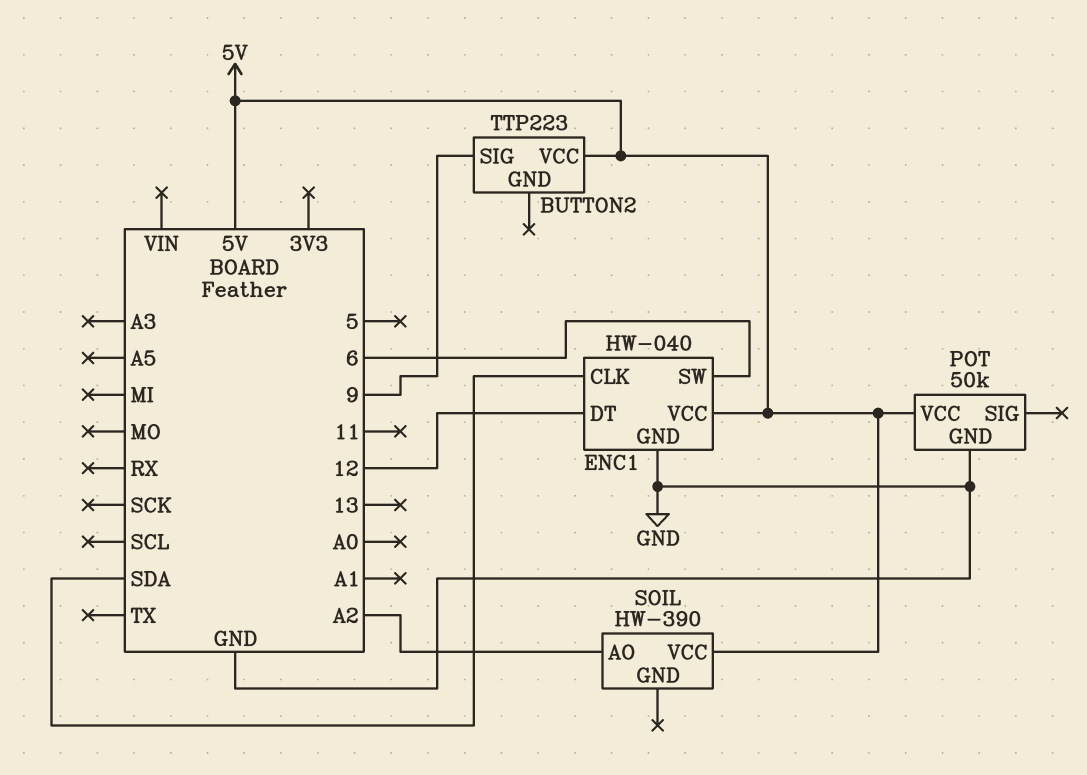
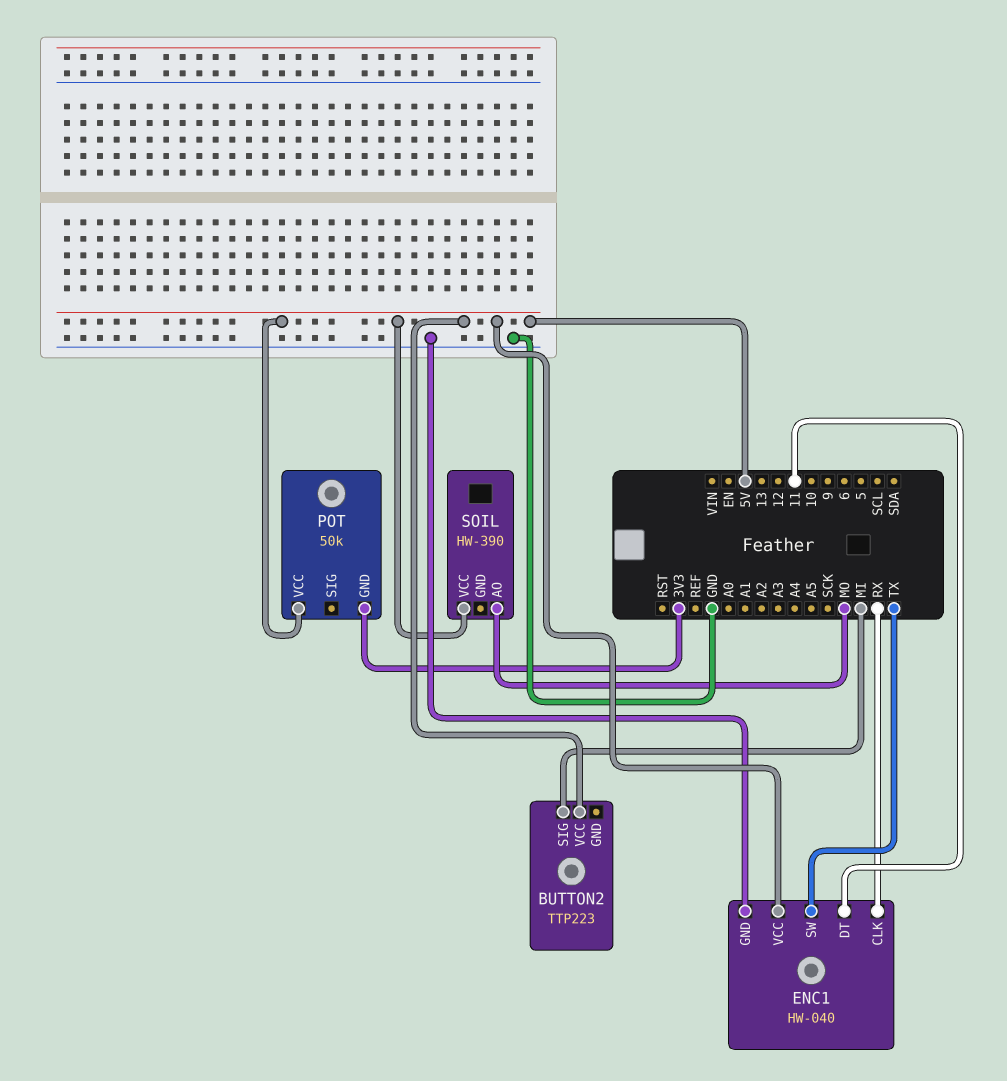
BUTTON2 pin SIG: 9 -> MI
ENC1 pin CLK: SDA -> RX
ENC1 pin DT: 12 -> 11
ENC1 pin SW: 6 -> TX
POT pin GND: GND -> 3V3
SOIL pin AO: A2 -> MO

